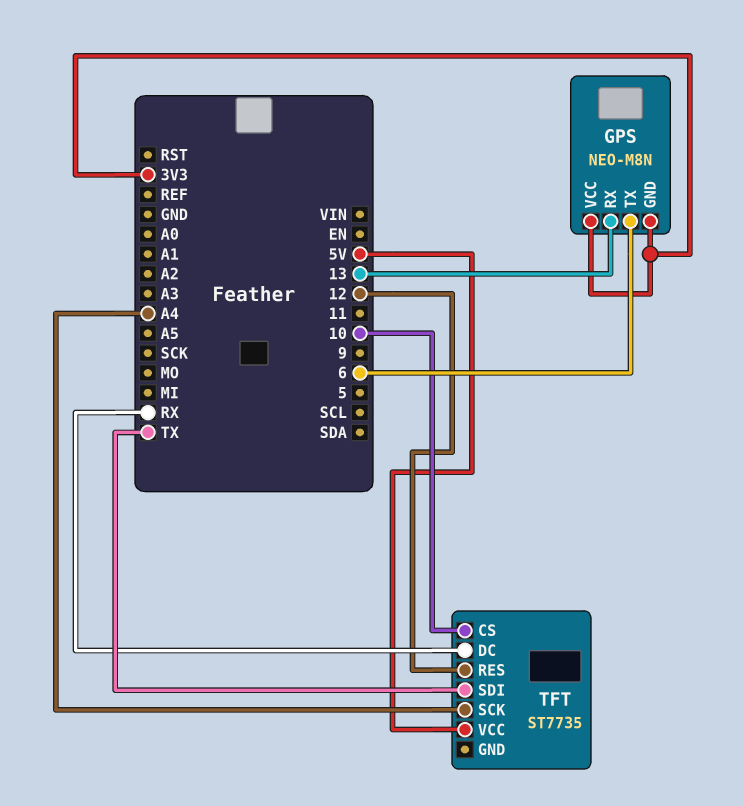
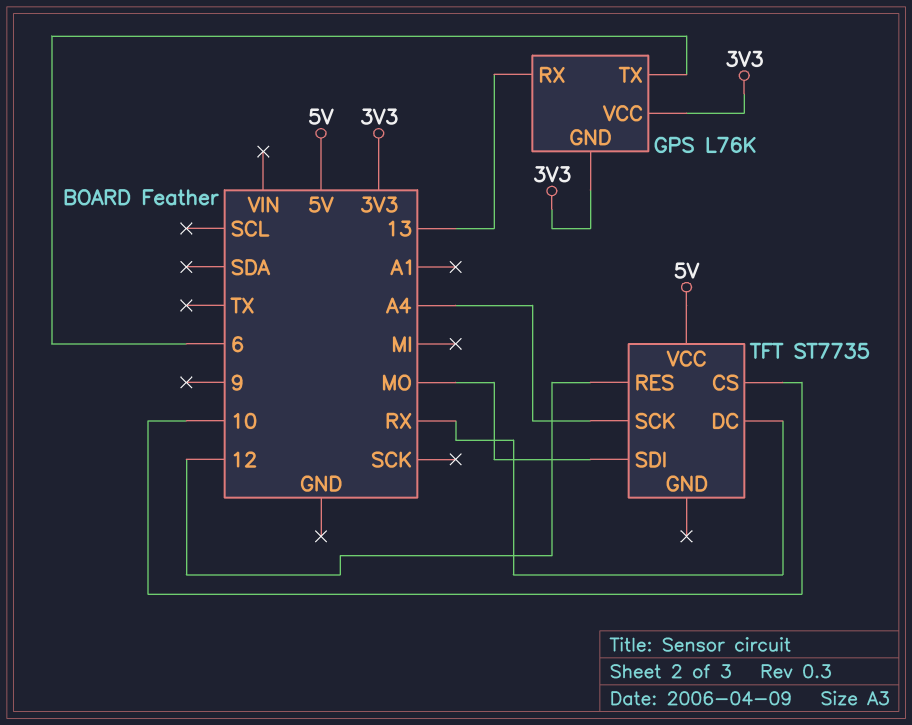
GPS: NEO-M8N -> L76K
TFT pin SDI: TX -> MO

